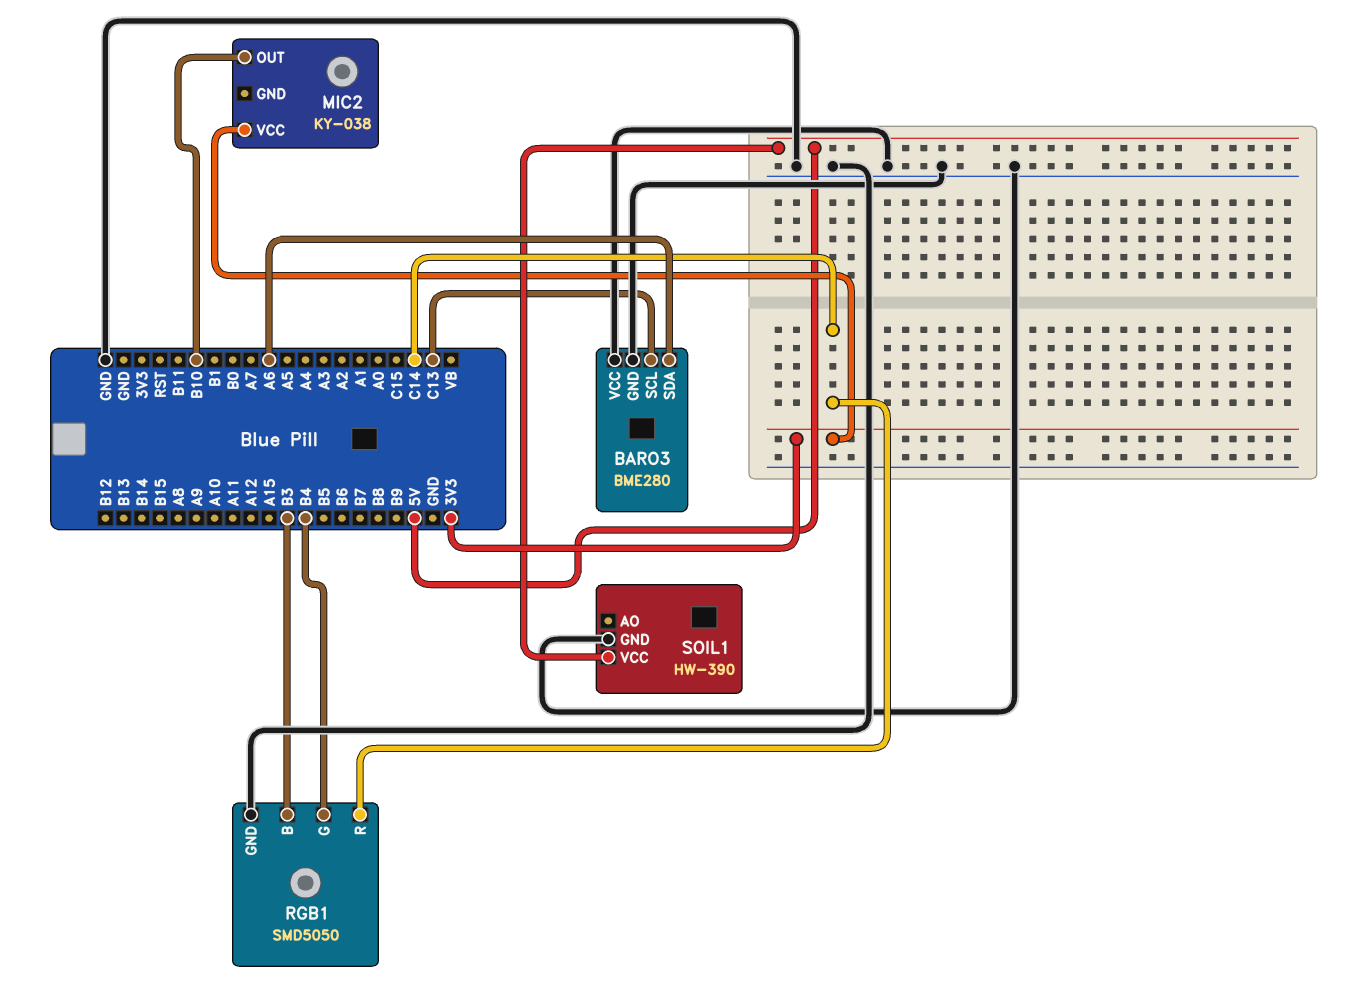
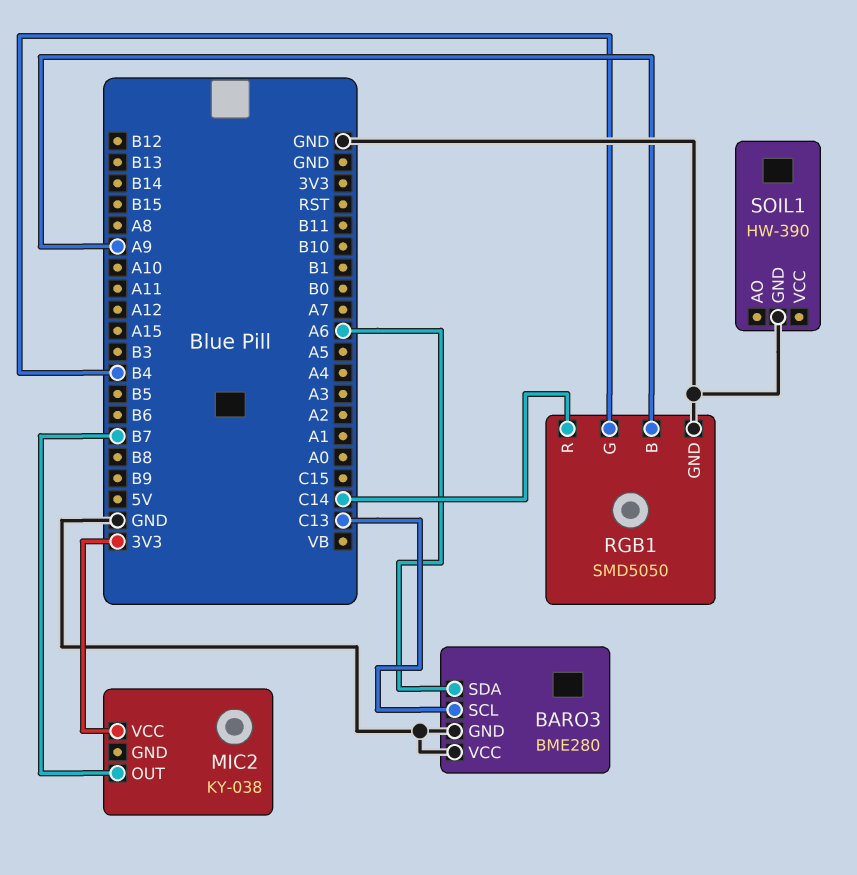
MIC2 pin OUT: B10 -> B7
RGB1 pin B: B3 -> A9
SOIL1 pin VCC: 5V -> none

